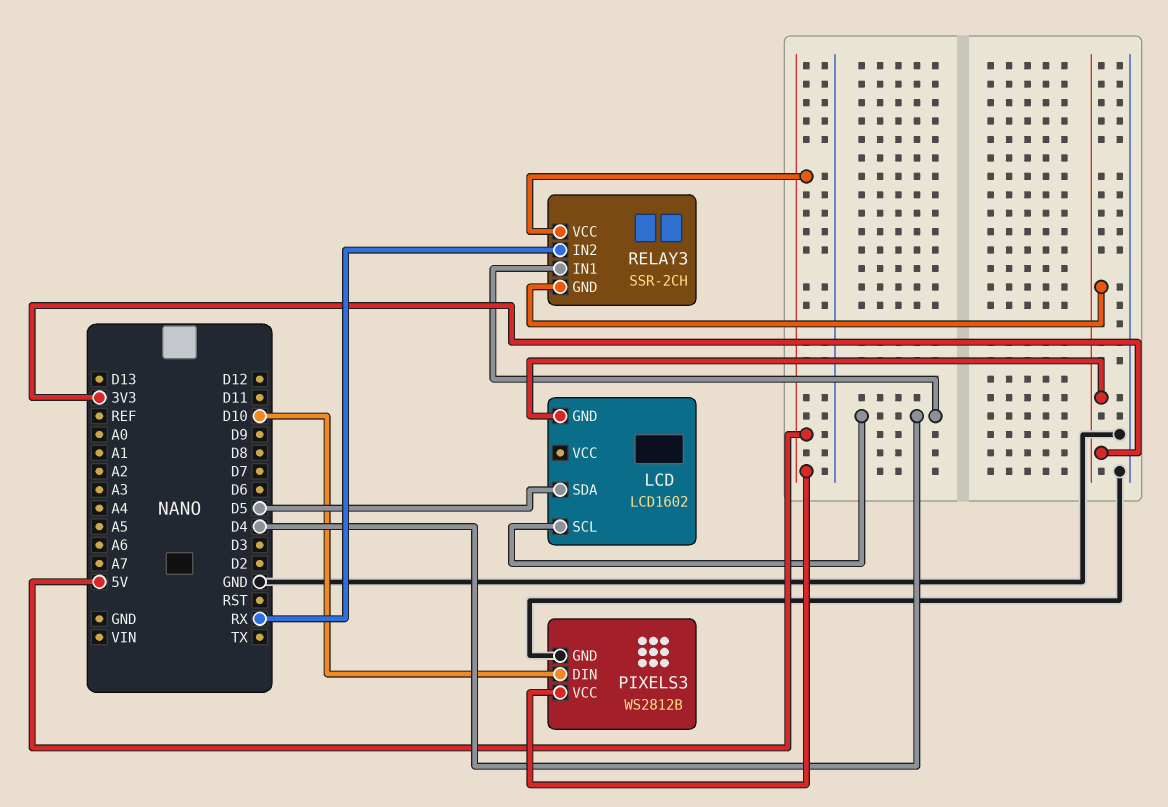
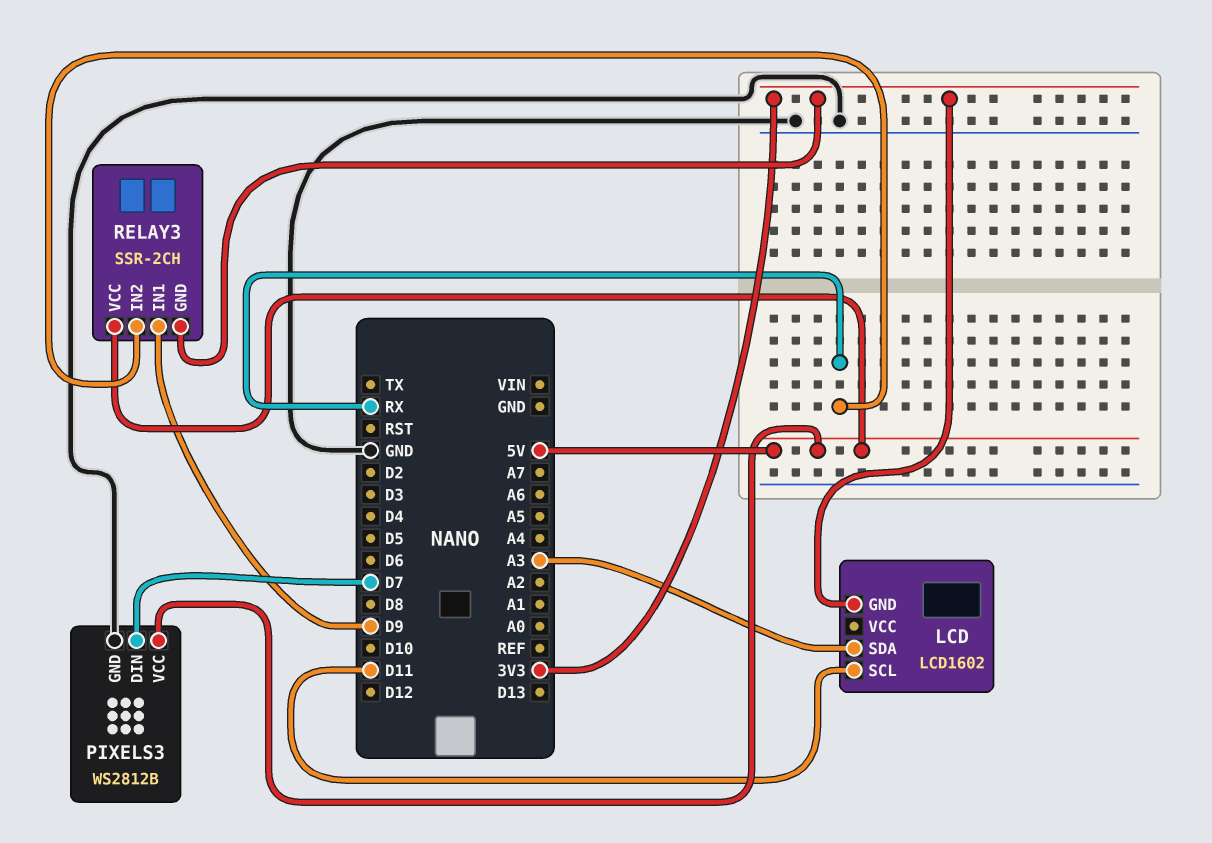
LCD pin SCL: D4 -> D11
LCD pin SDA: D5 -> A3
PIXELS3 pin DIN: D10 -> D7
RELAY3 pin IN1: D4 -> D9

